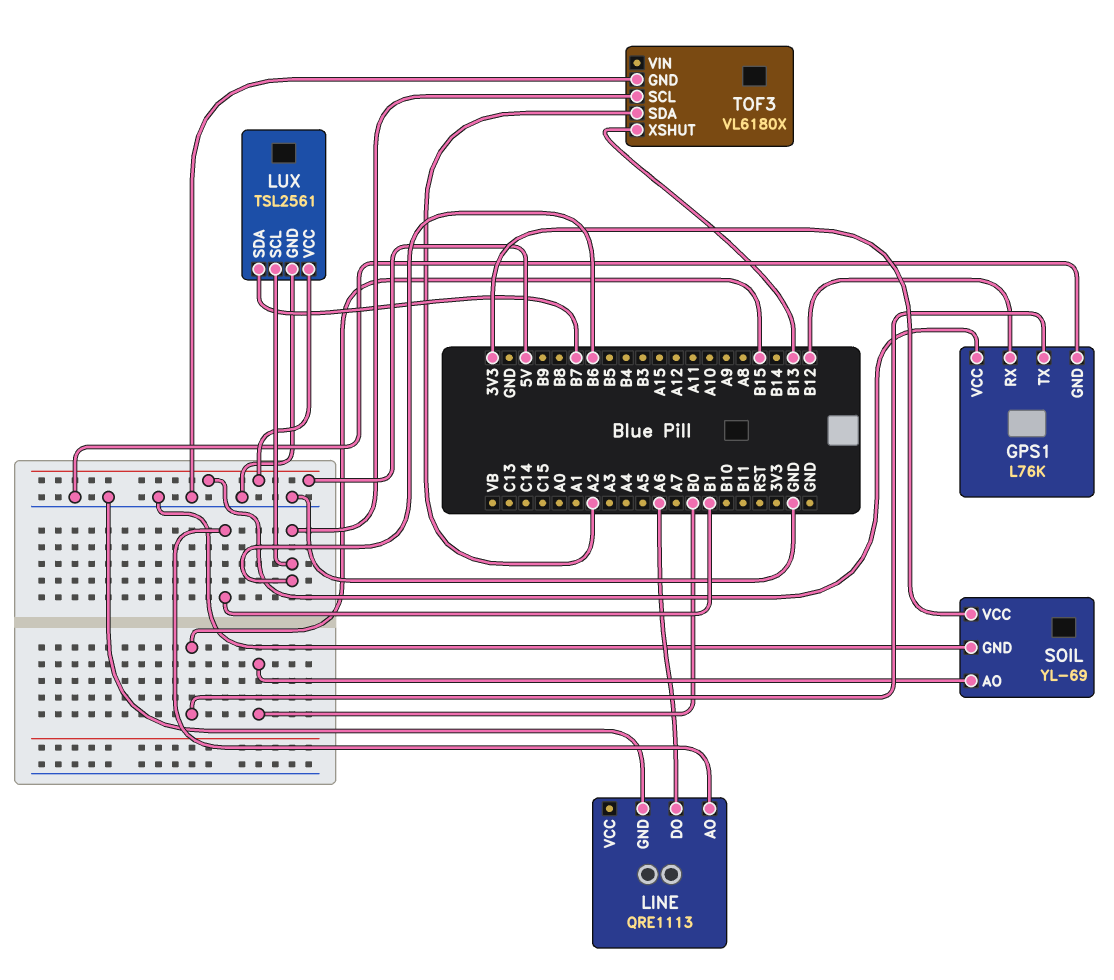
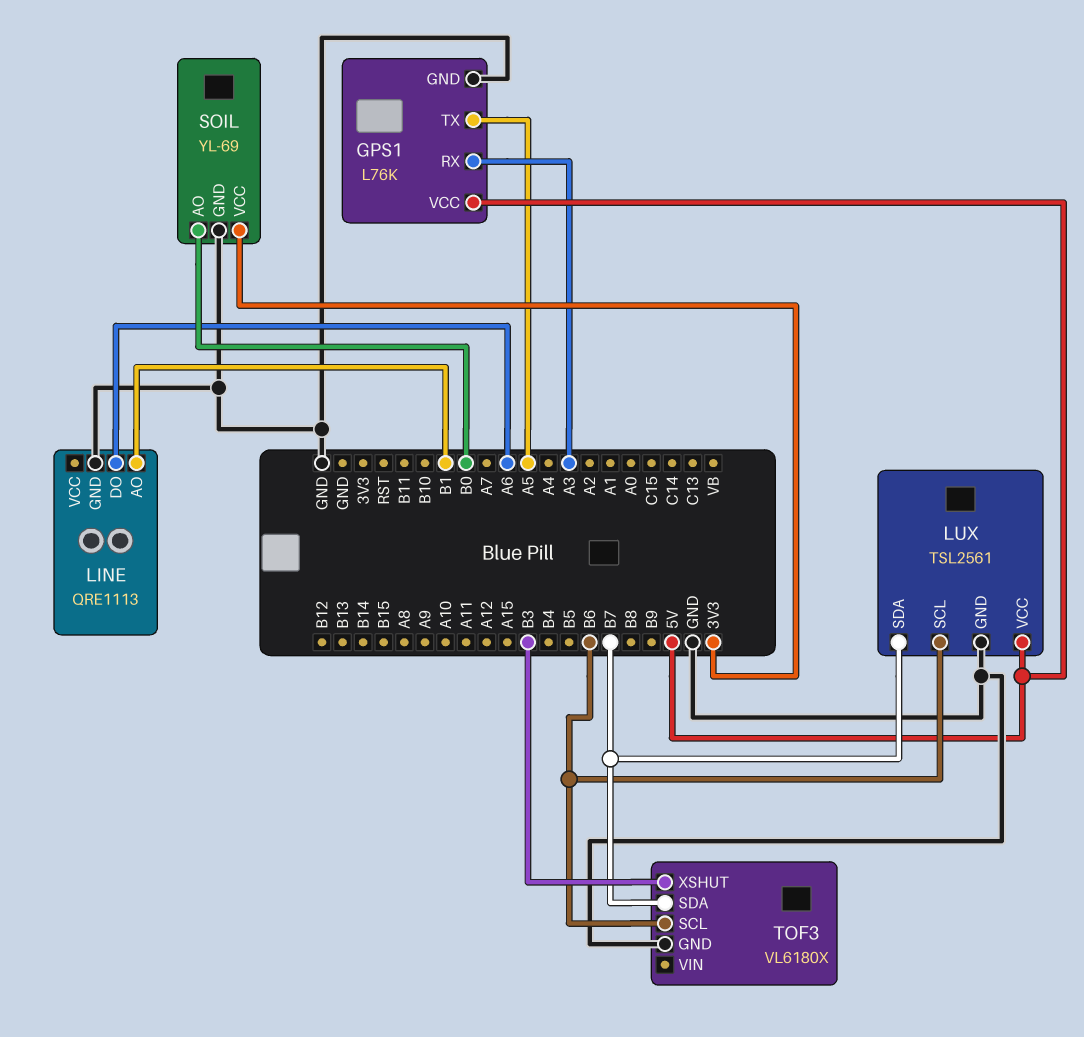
GPS1 pin RX: B12 -> A3
GPS1 pin TX: B15 -> A5
TOF3 pin SDA: A2 -> B7
TOF3 pin XSHUT: B13 -> B3

